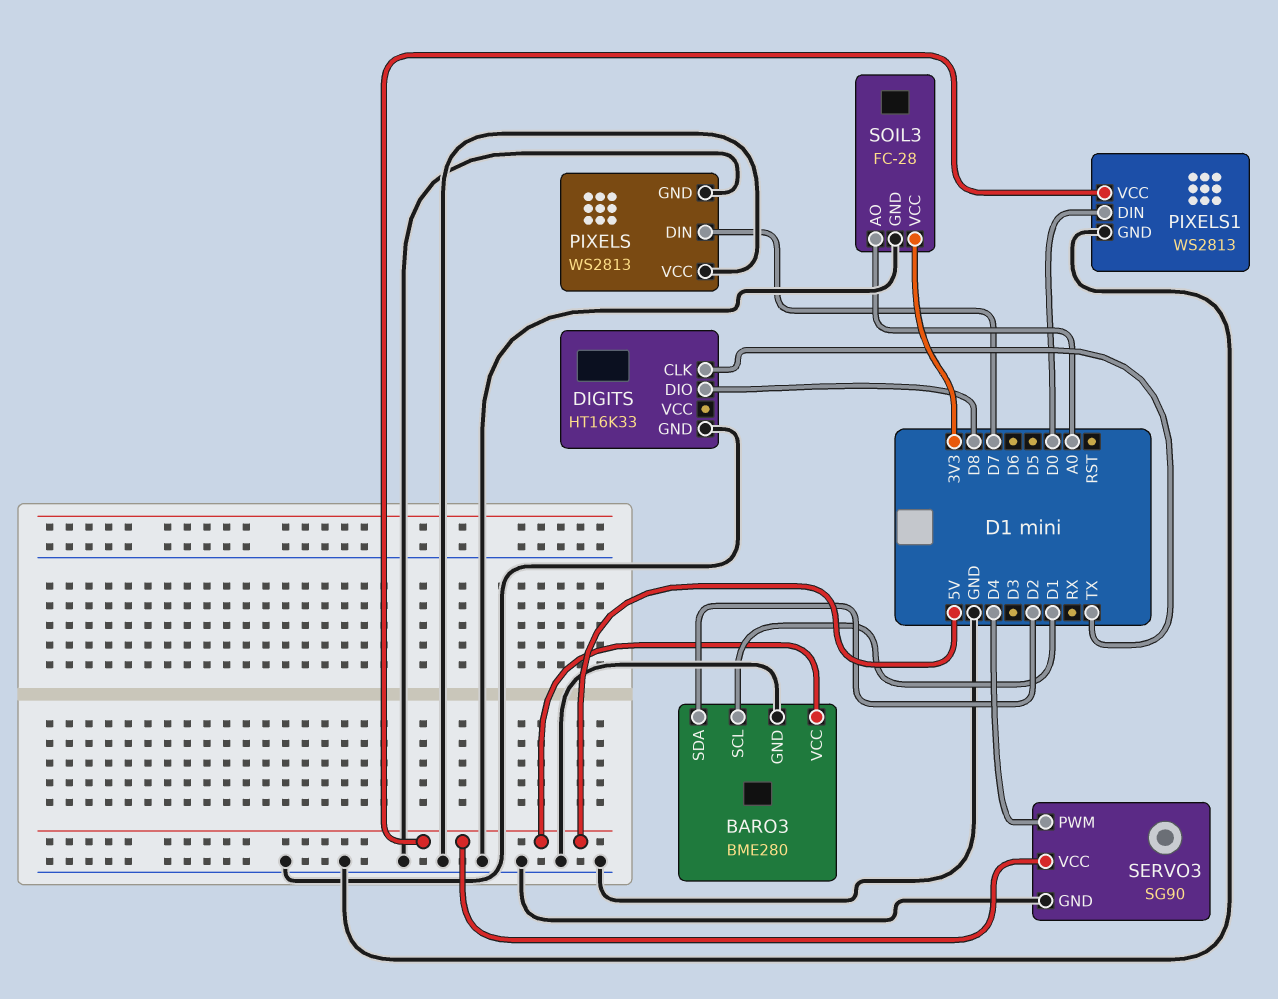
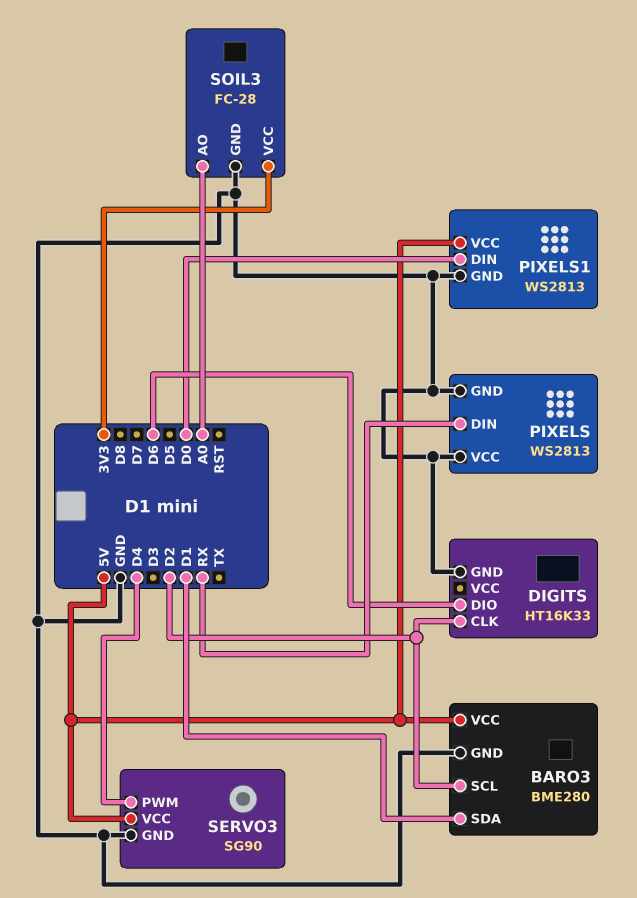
BARO3 pin SCL: D1 -> D2
BARO3 pin SDA: D2 -> D1
DIGITS pin CLK: TX -> D2
DIGITS pin DIO: D8 -> D6
PIXELS pin DIN: D7 -> RX

